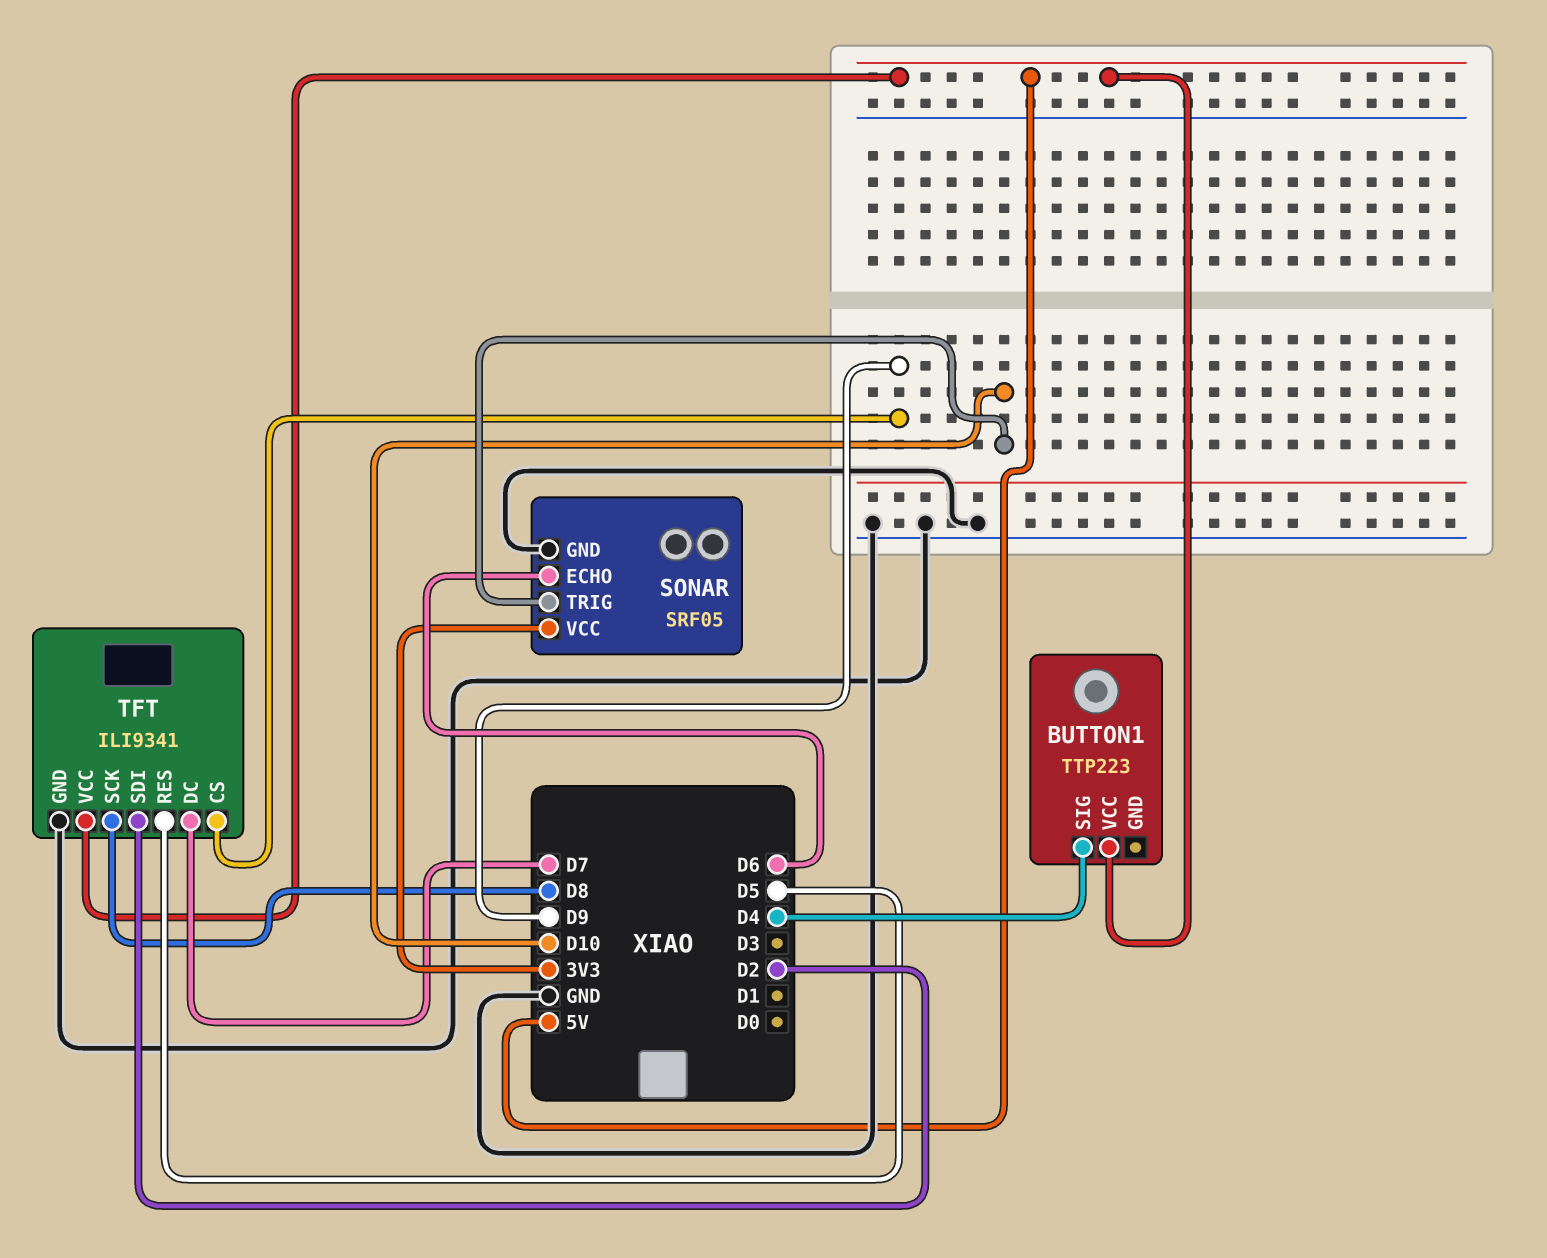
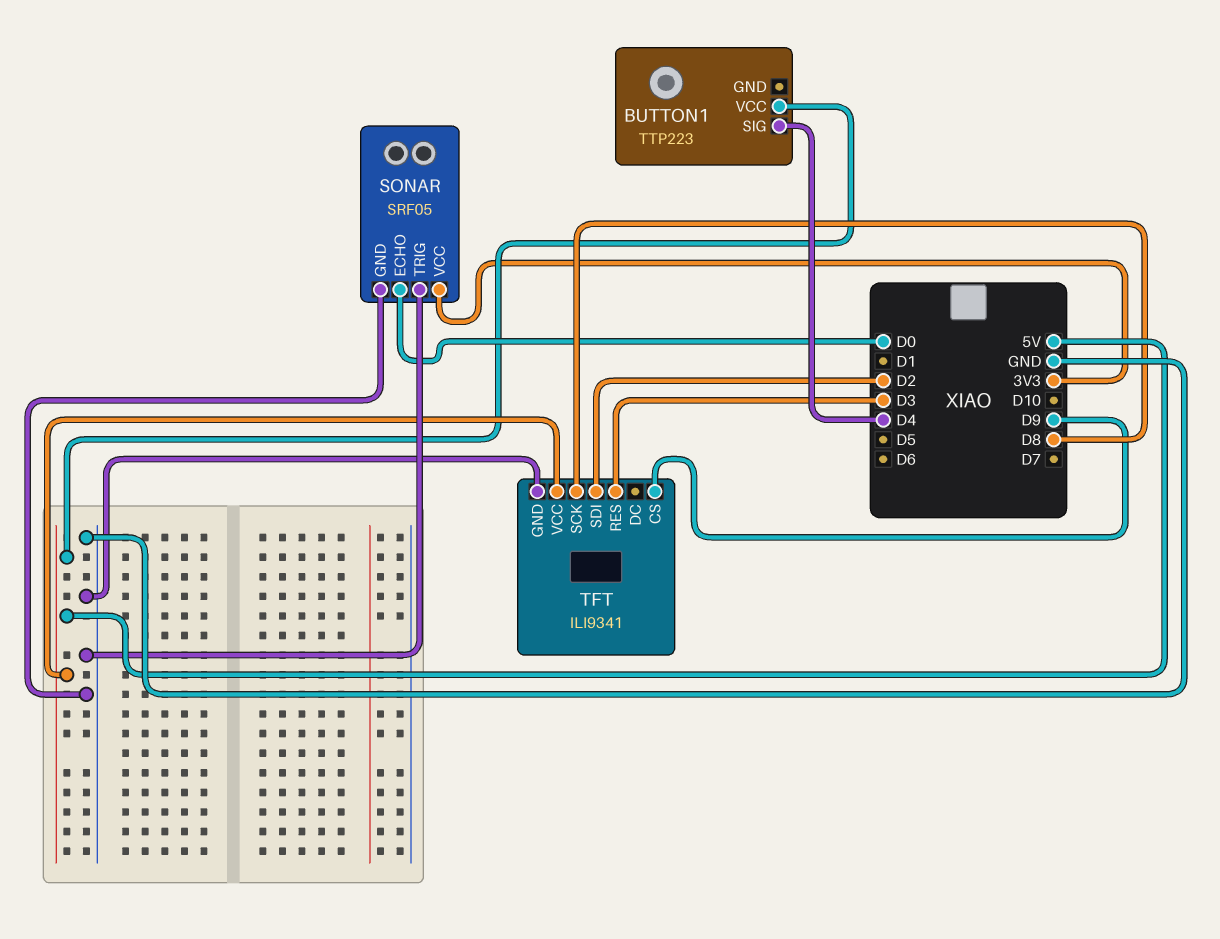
SONAR pin ECHO: D6 -> D0
SONAR pin TRIG: D10 -> GND
TFT pin DC: D7 -> none
TFT pin RES: D5 -> D3

